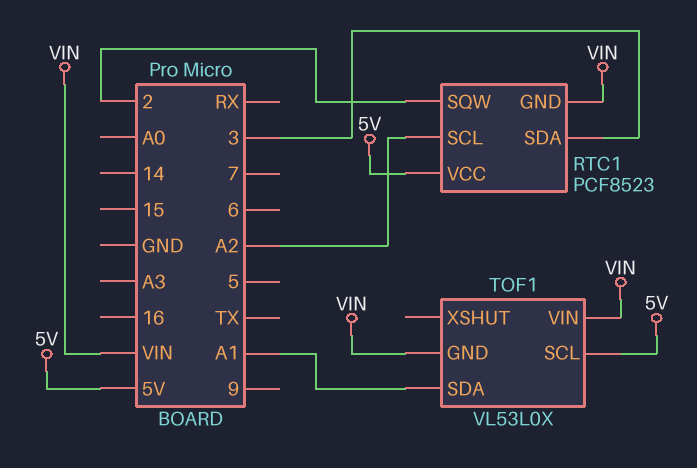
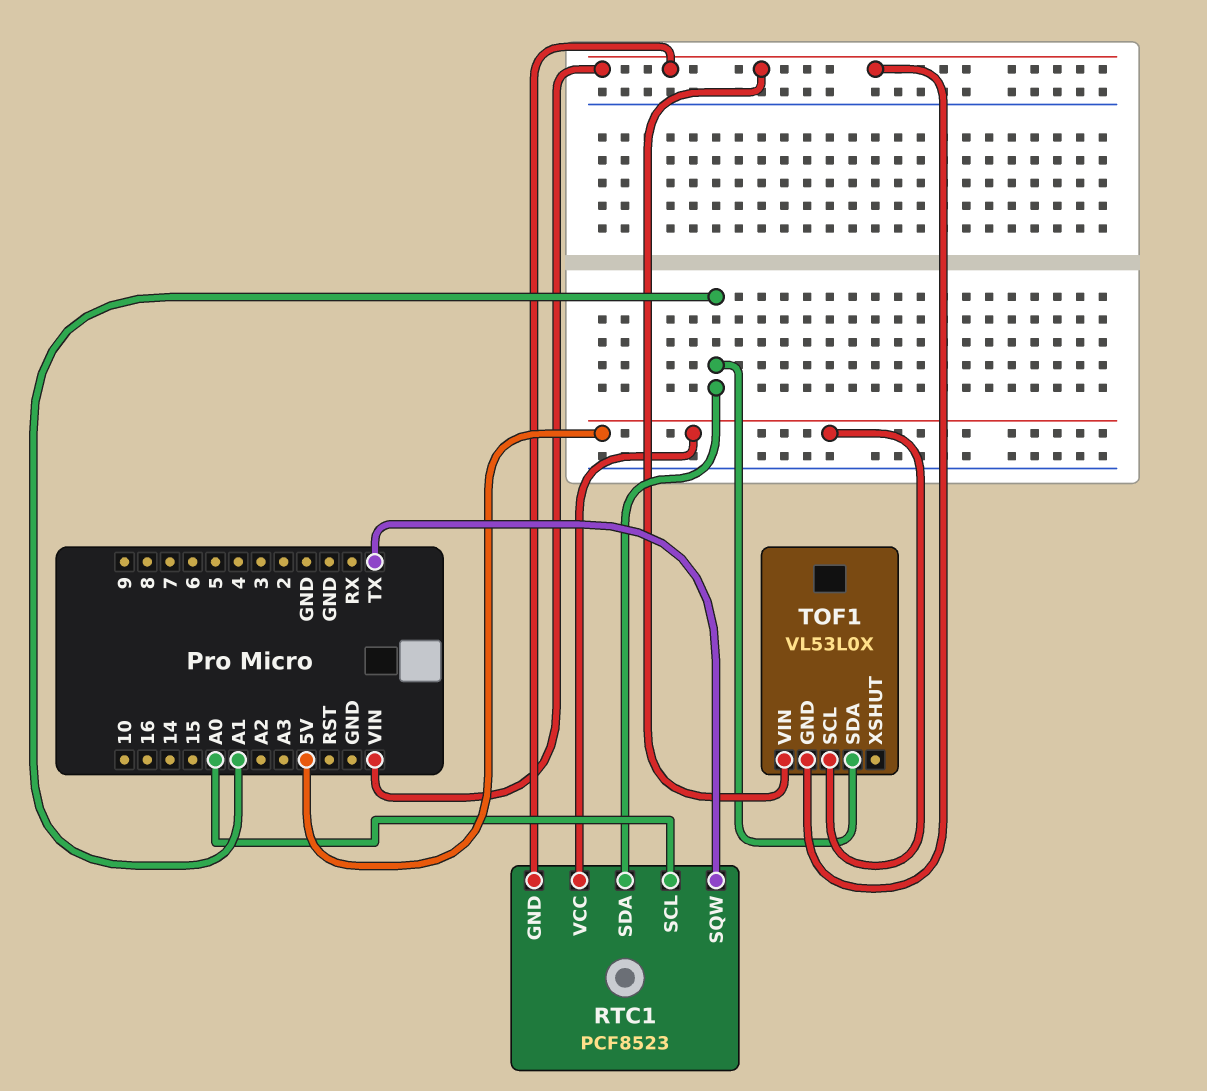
RTC1 pin SCL: A2 -> A0
RTC1 pin SDA: 3 -> A1
RTC1 pin SQW: 2 -> TX

